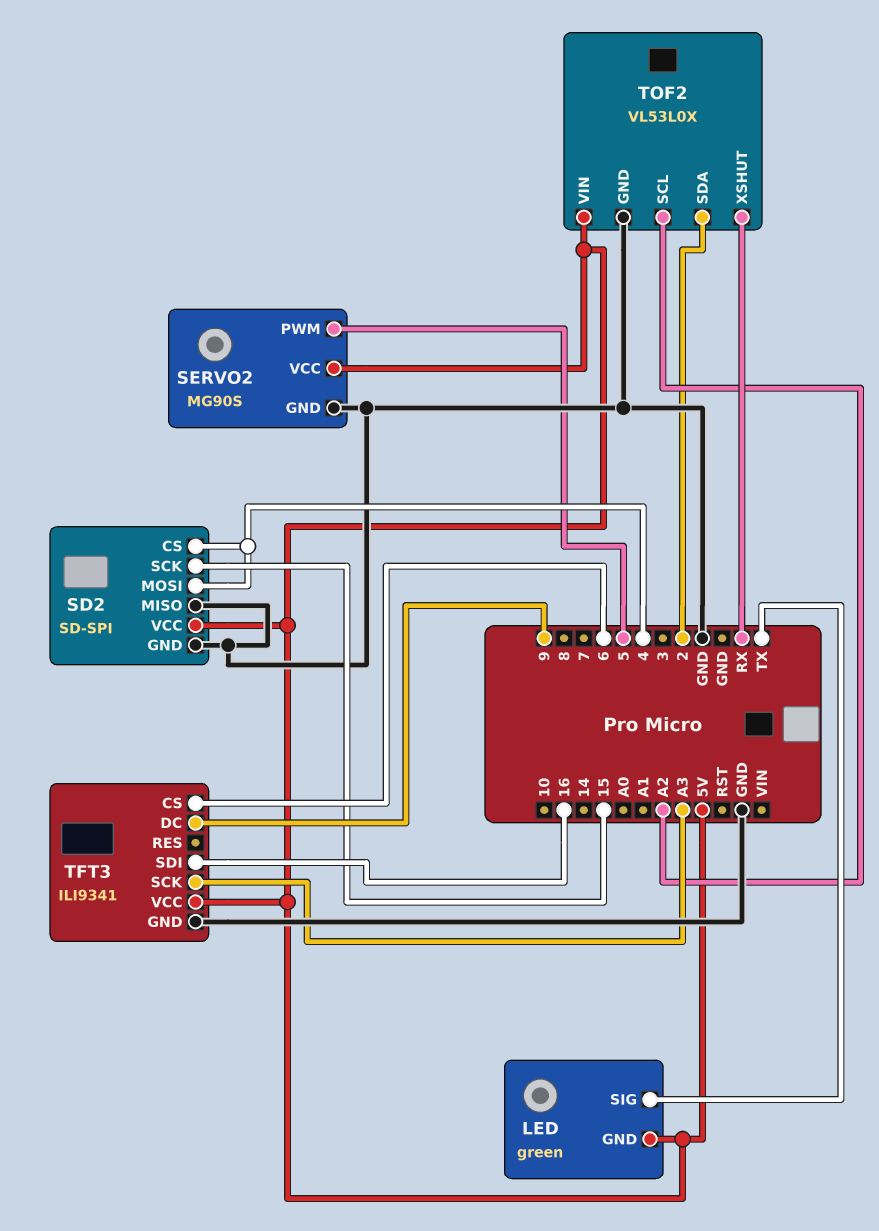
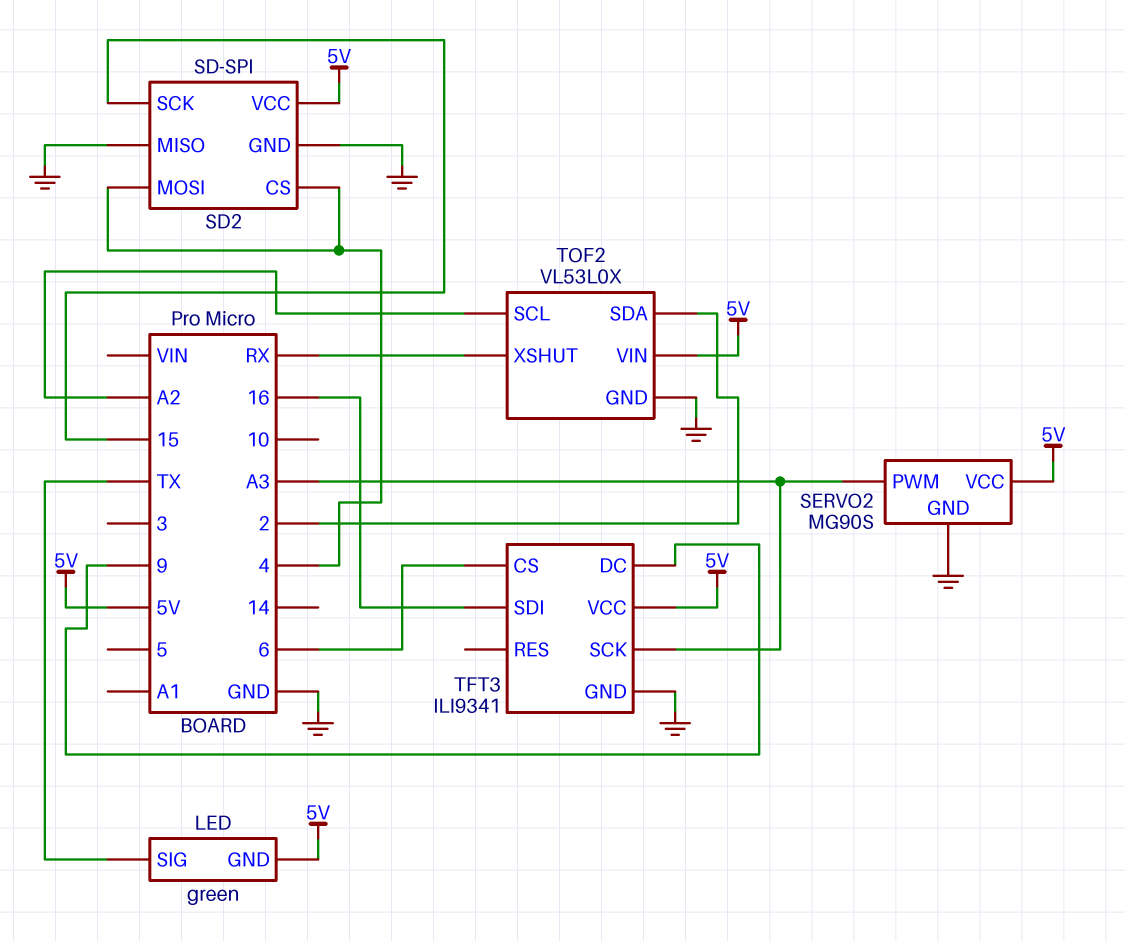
SERVO2 pin PWM: 5 -> A3

